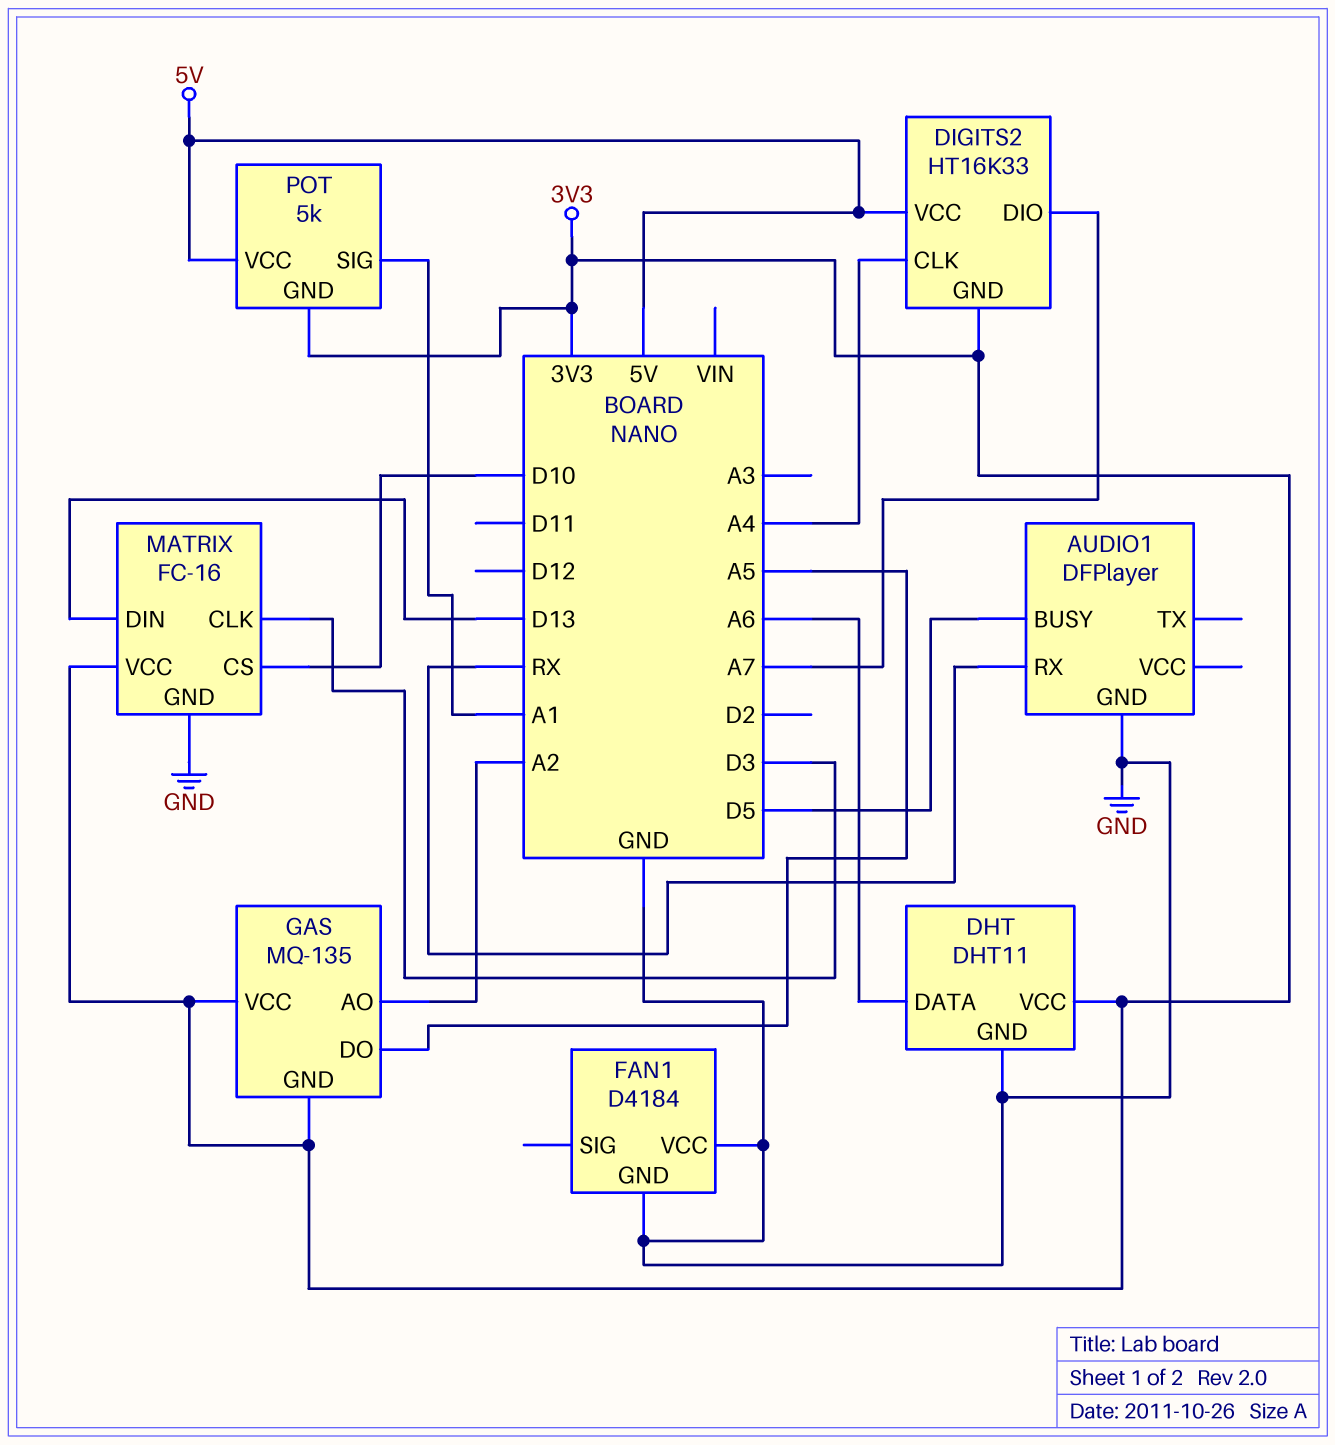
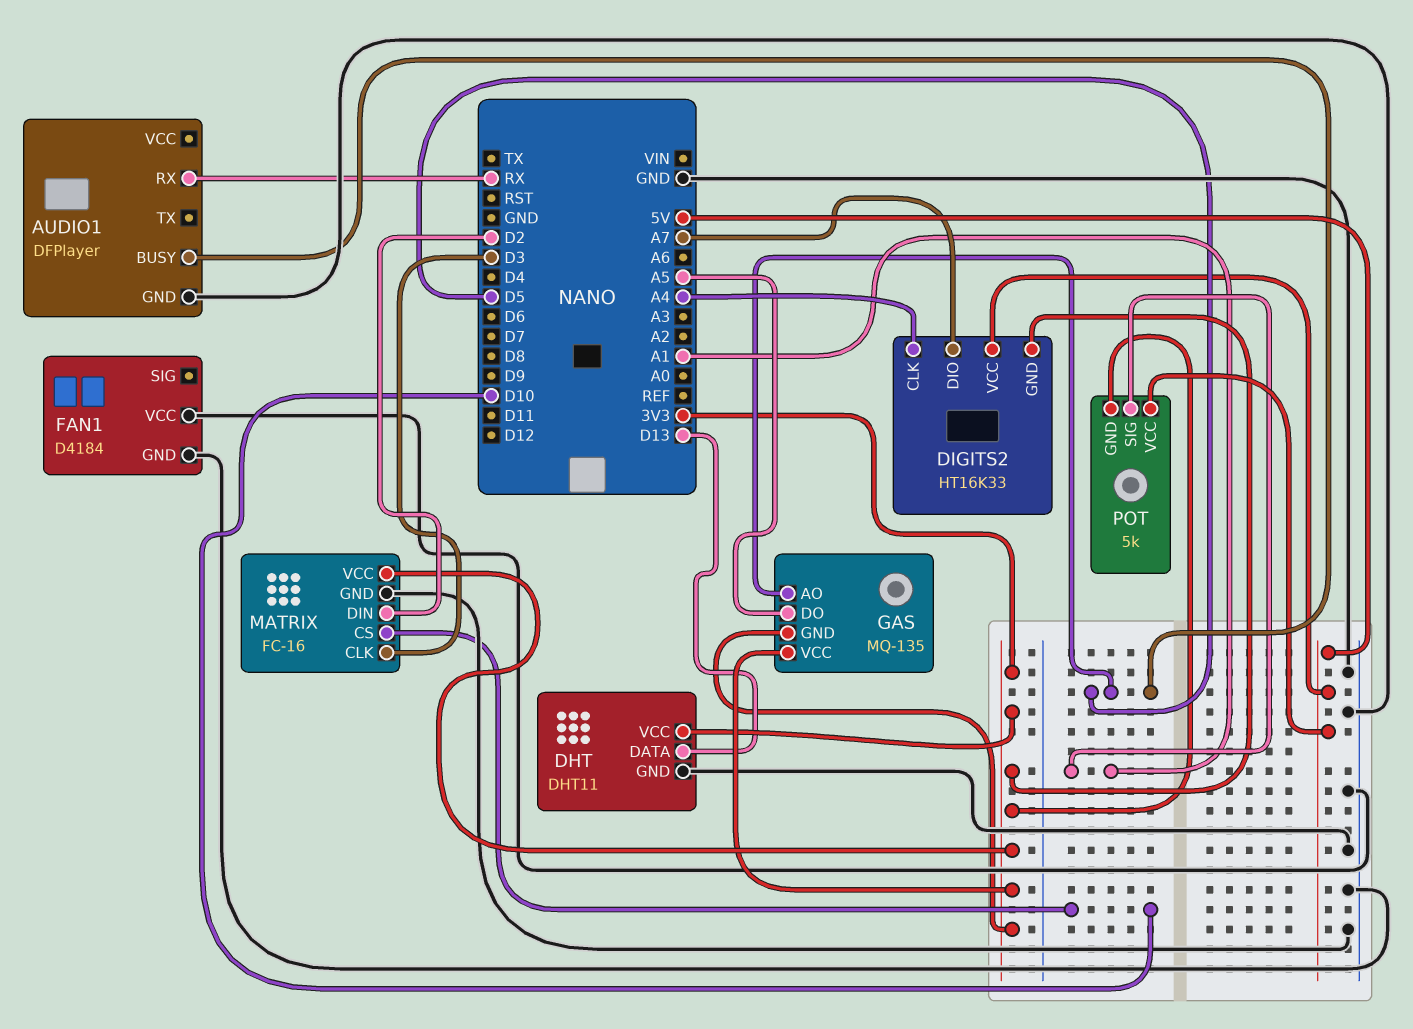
DHT pin DATA: A6 -> D13
GAS pin AO: A2 -> D5
MATRIX pin DIN: D13 -> D2

